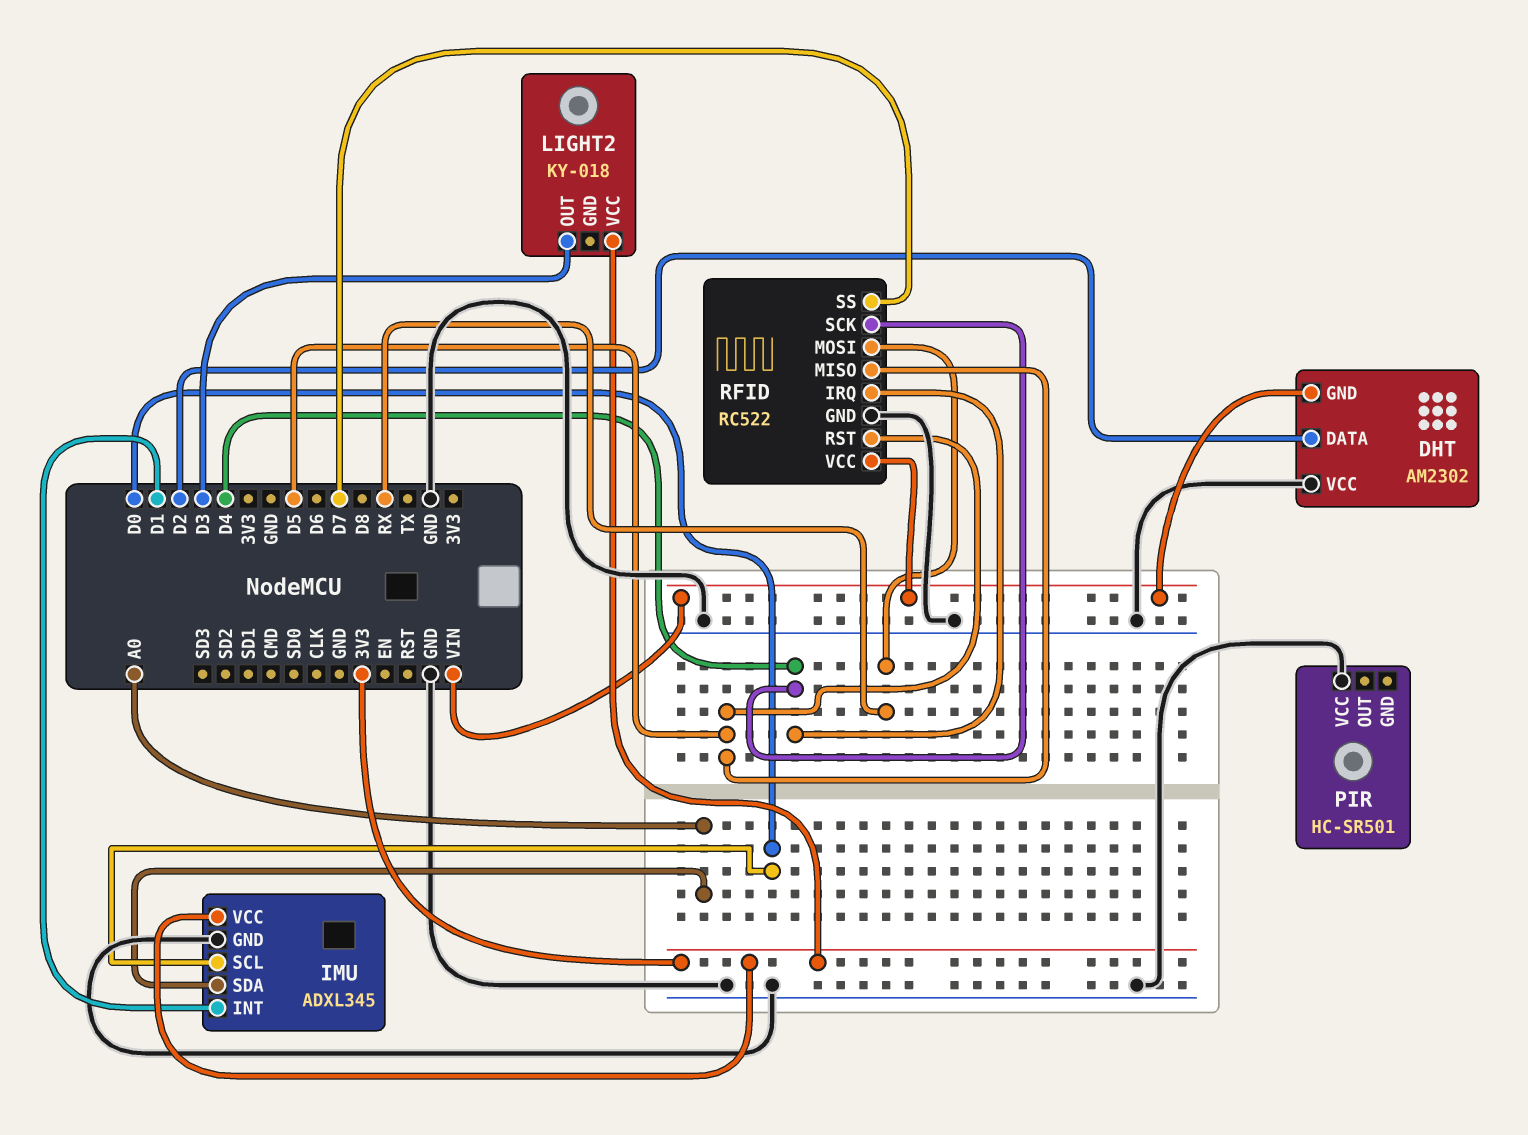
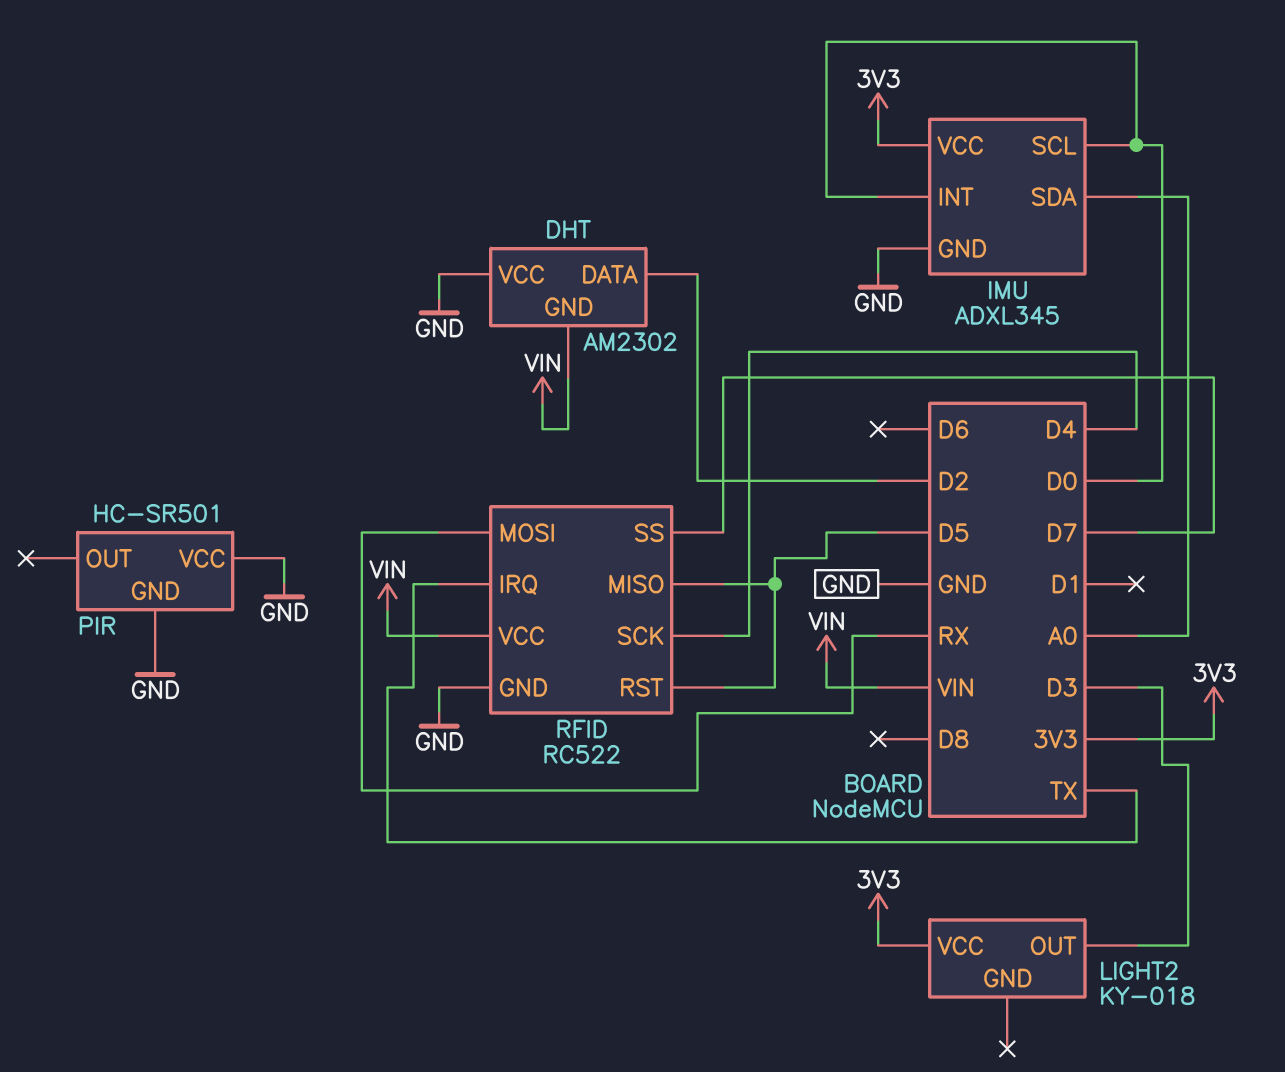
IMU pin INT: D1 -> D0
PIR pin GND: none -> GND
RFID pin IRQ: D4 -> TX

